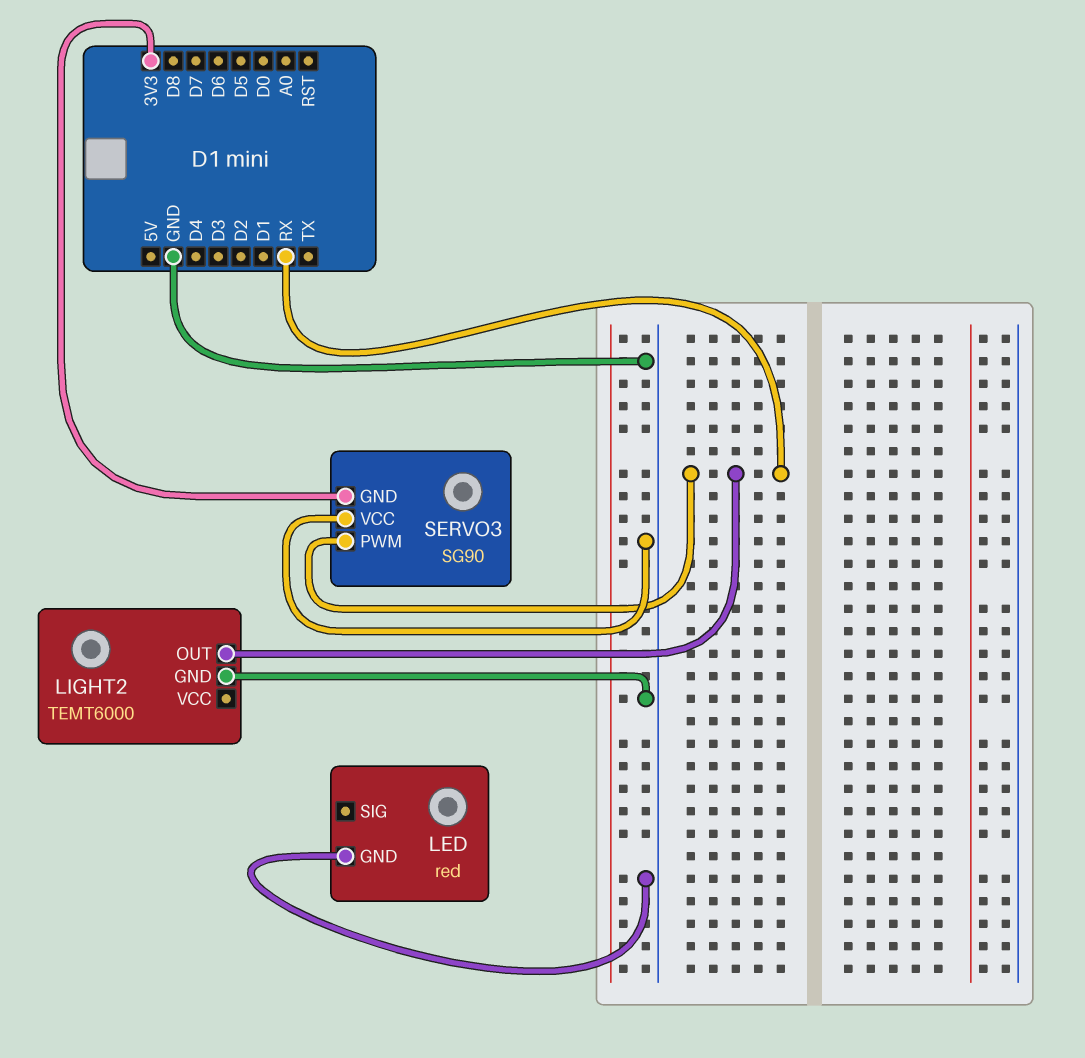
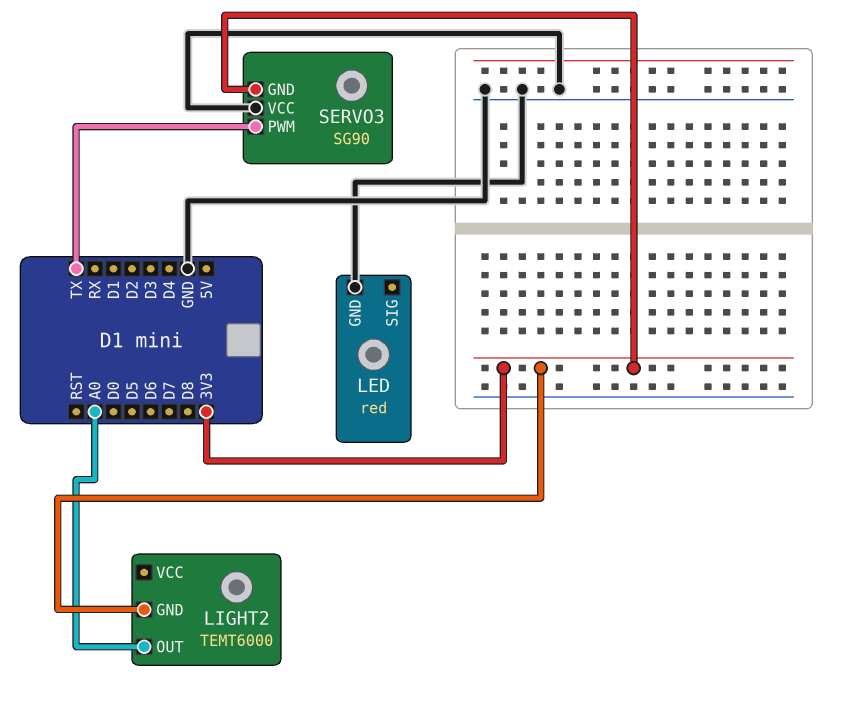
LIGHT2 pin GND: GND -> 3V3
LIGHT2 pin OUT: RX -> A0
SERVO3 pin PWM: RX -> TX

